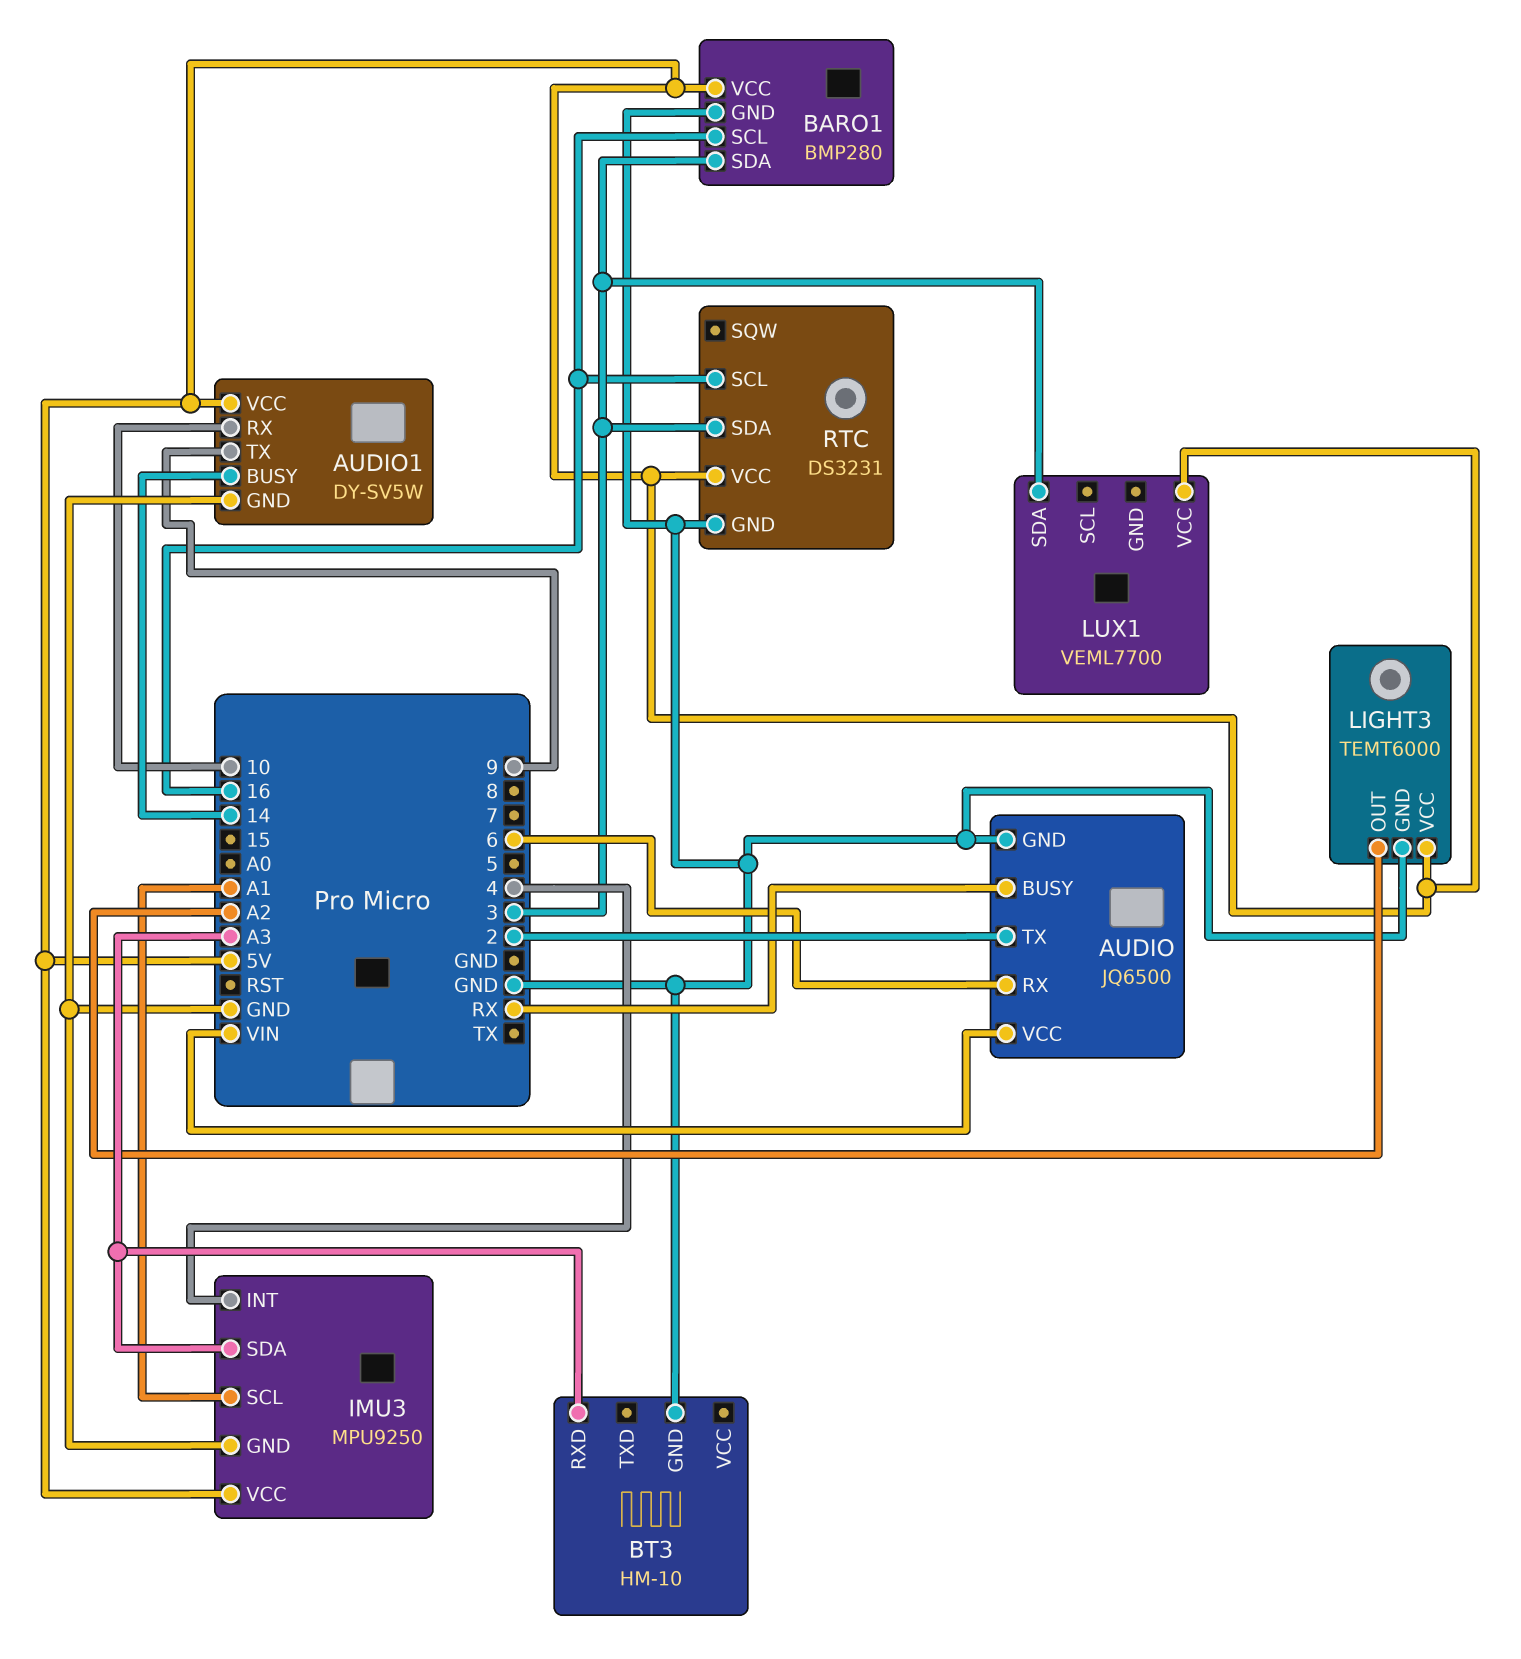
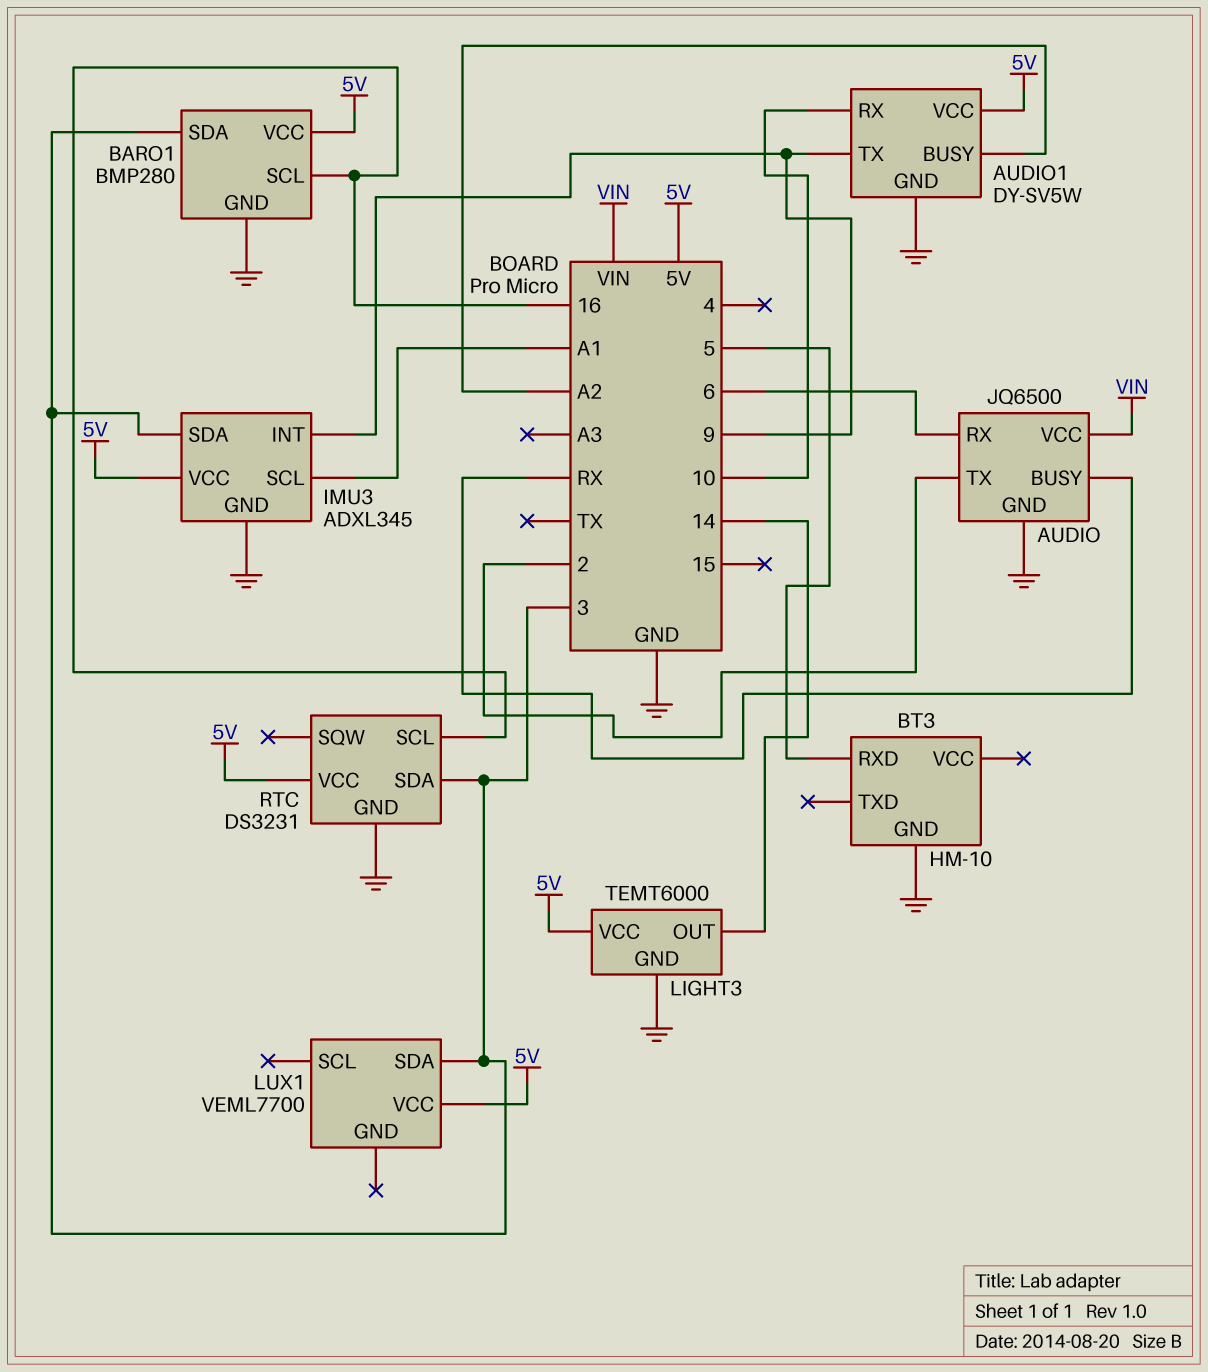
AUDIO1 pin BUSY: 14 -> A2
BT3 pin RXD: A3 -> 5
IMU3: MPU9250 -> ADXL345
IMU3 pin INT: 4 -> 9
IMU3 pin SDA: A3 -> 3
LIGHT3 pin OUT: A2 -> 14

